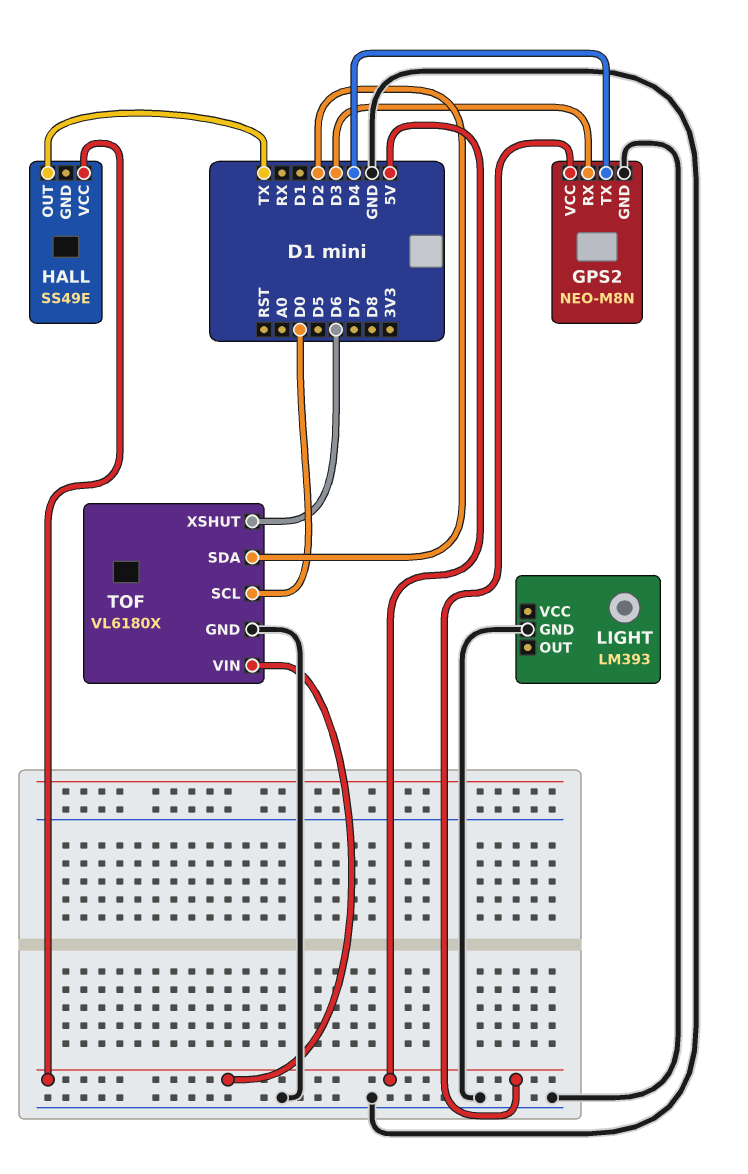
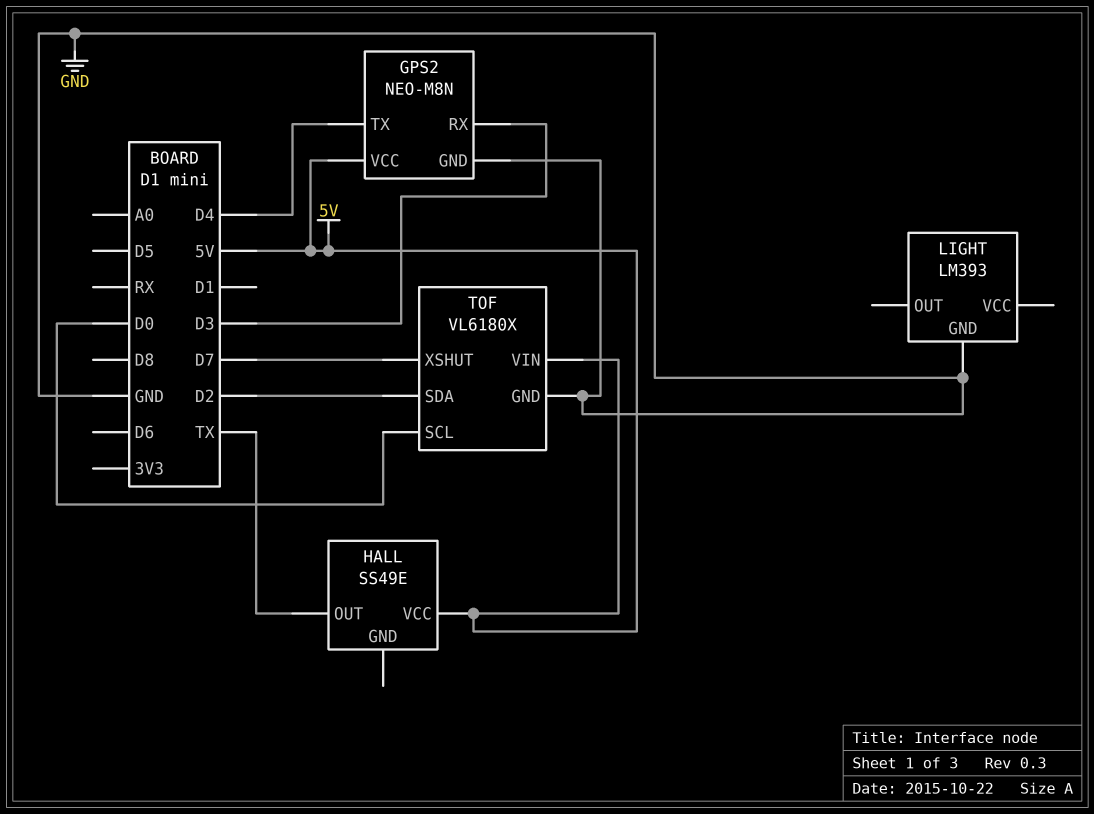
TOF pin XSHUT: D6 -> D7

